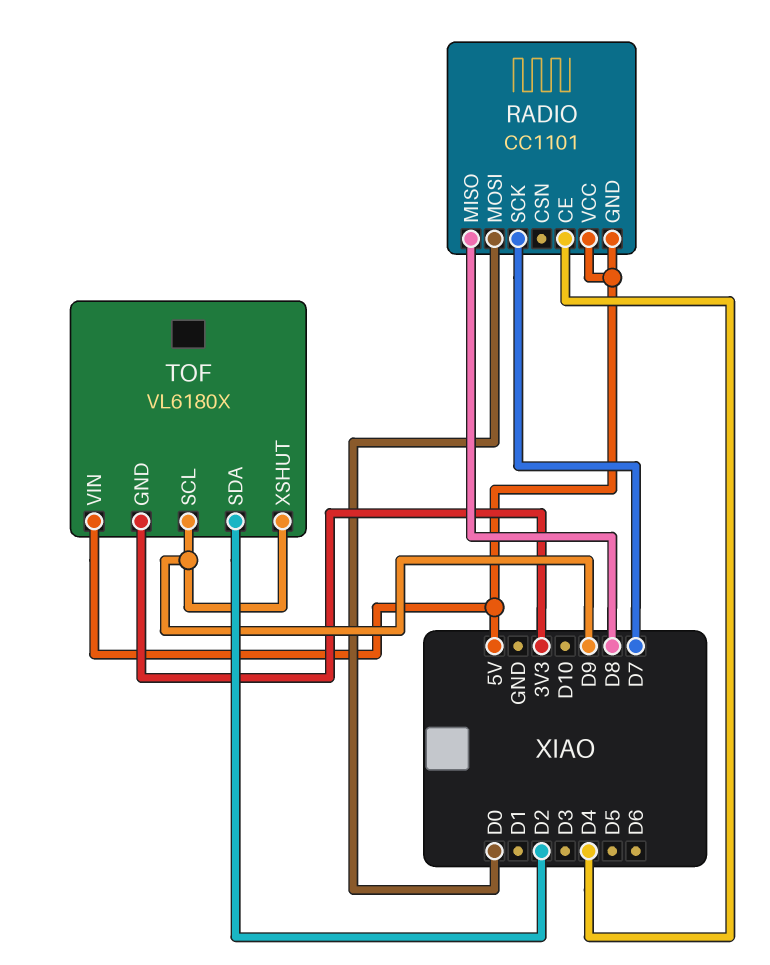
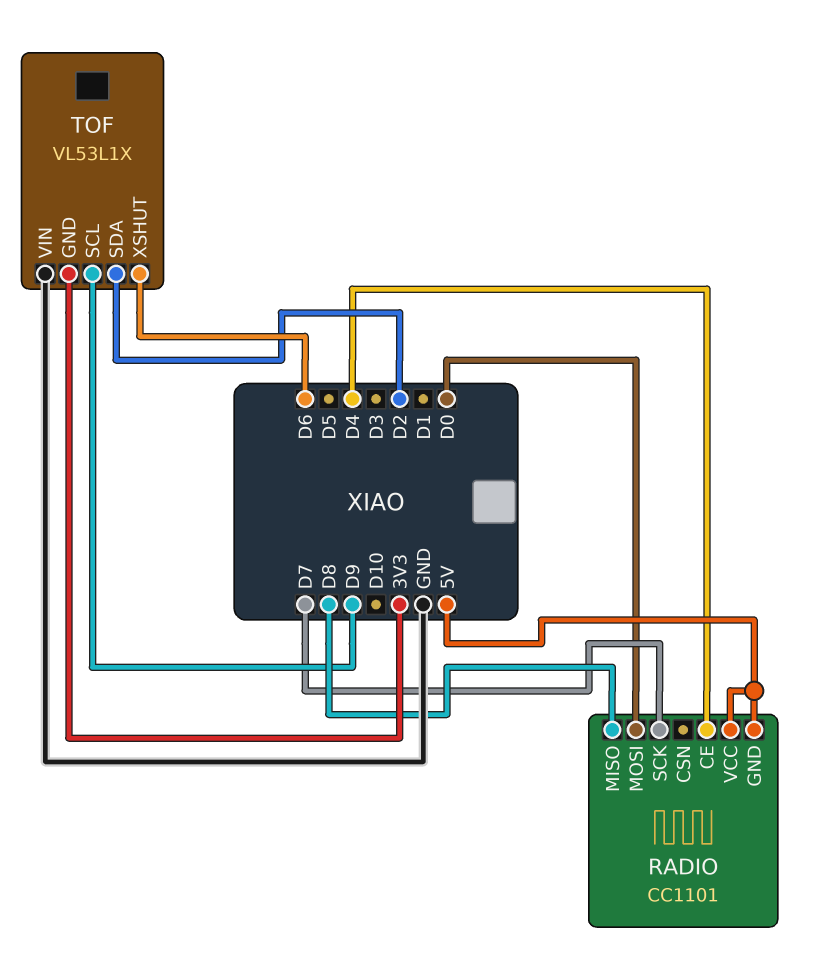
TOF: VL6180X -> VL53L1X
TOF pin VIN: 5V -> GND
TOF pin XSHUT: D9 -> D6

